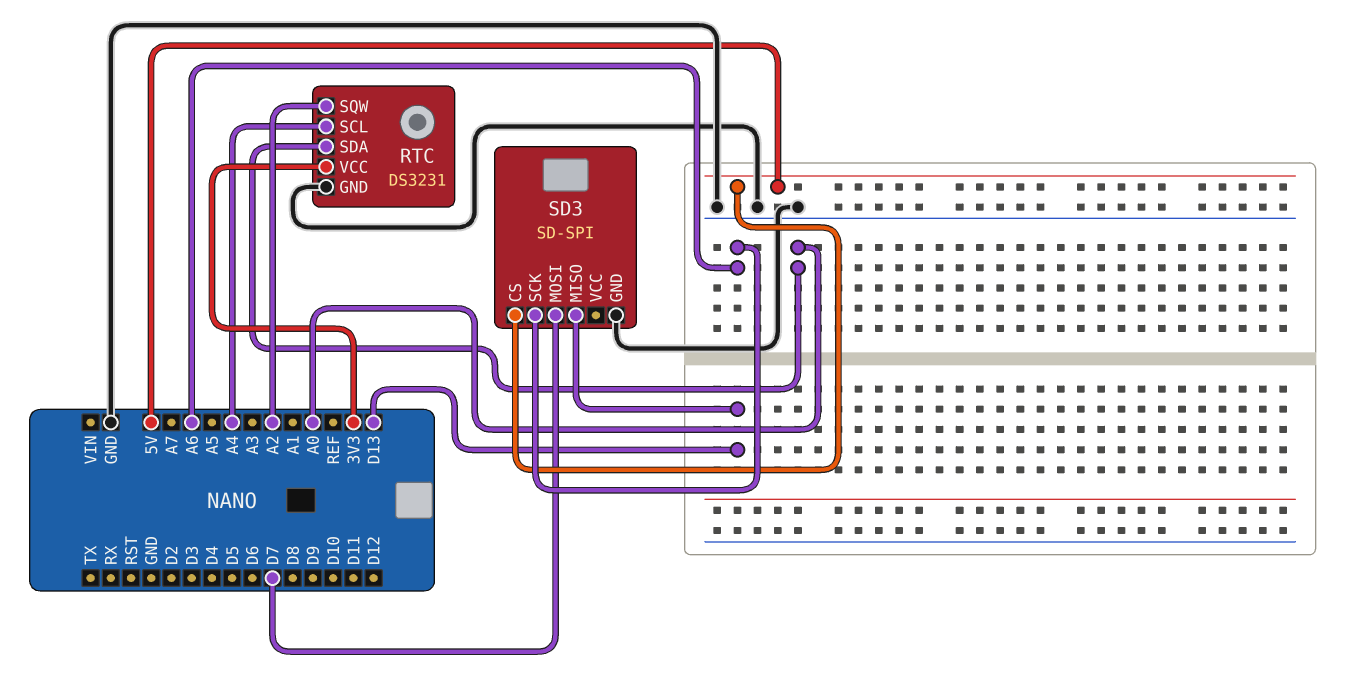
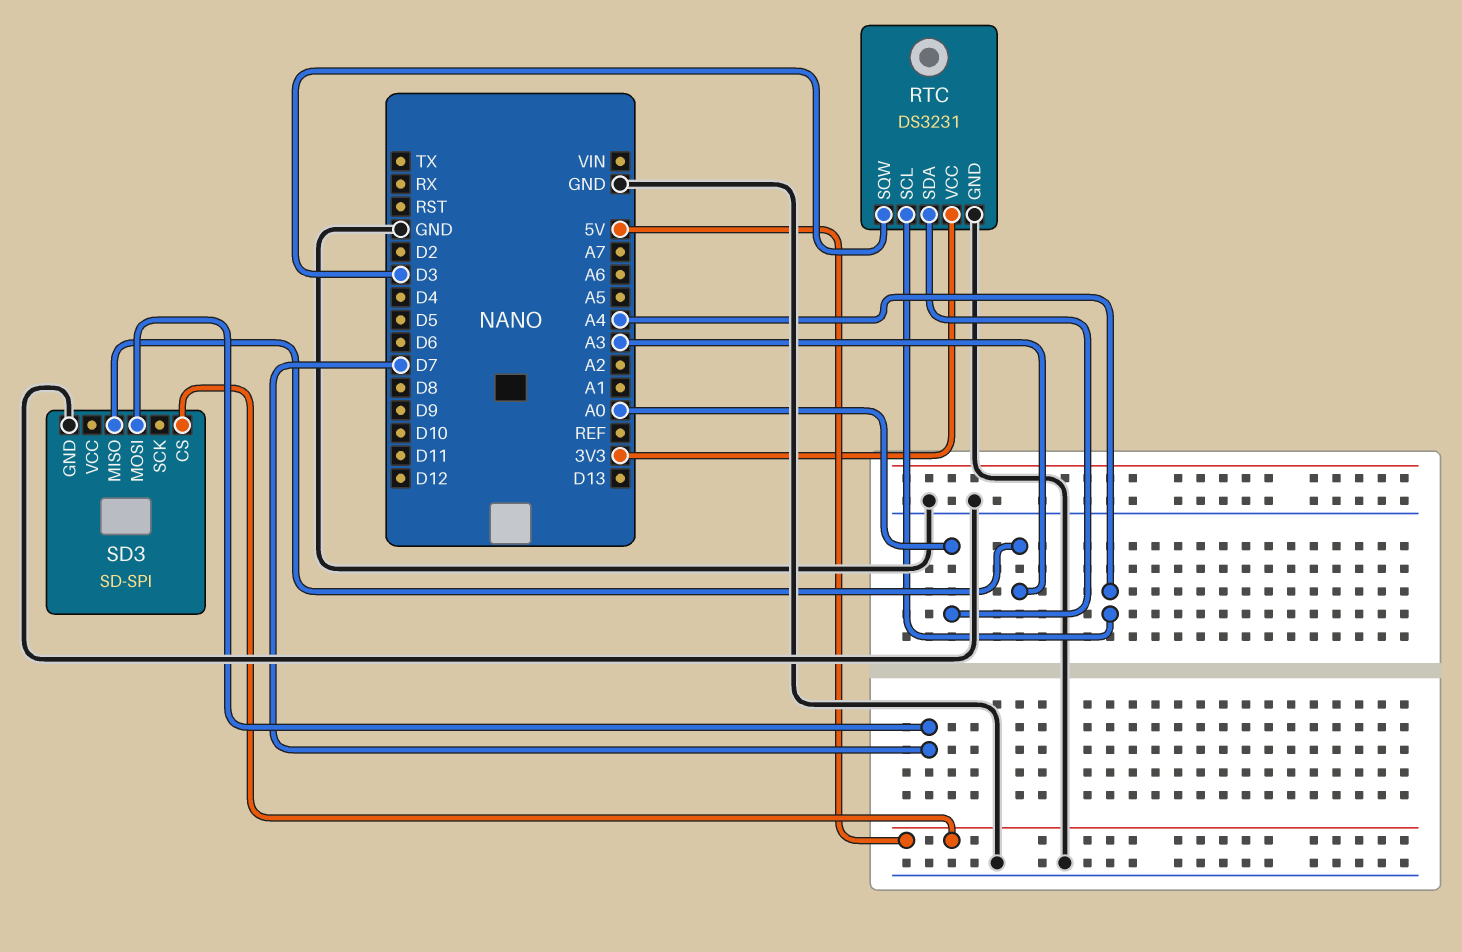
RTC pin SQW: A2 -> D3
SD3 pin MISO: D13 -> A3
SD3 pin SCK: A6 -> none

